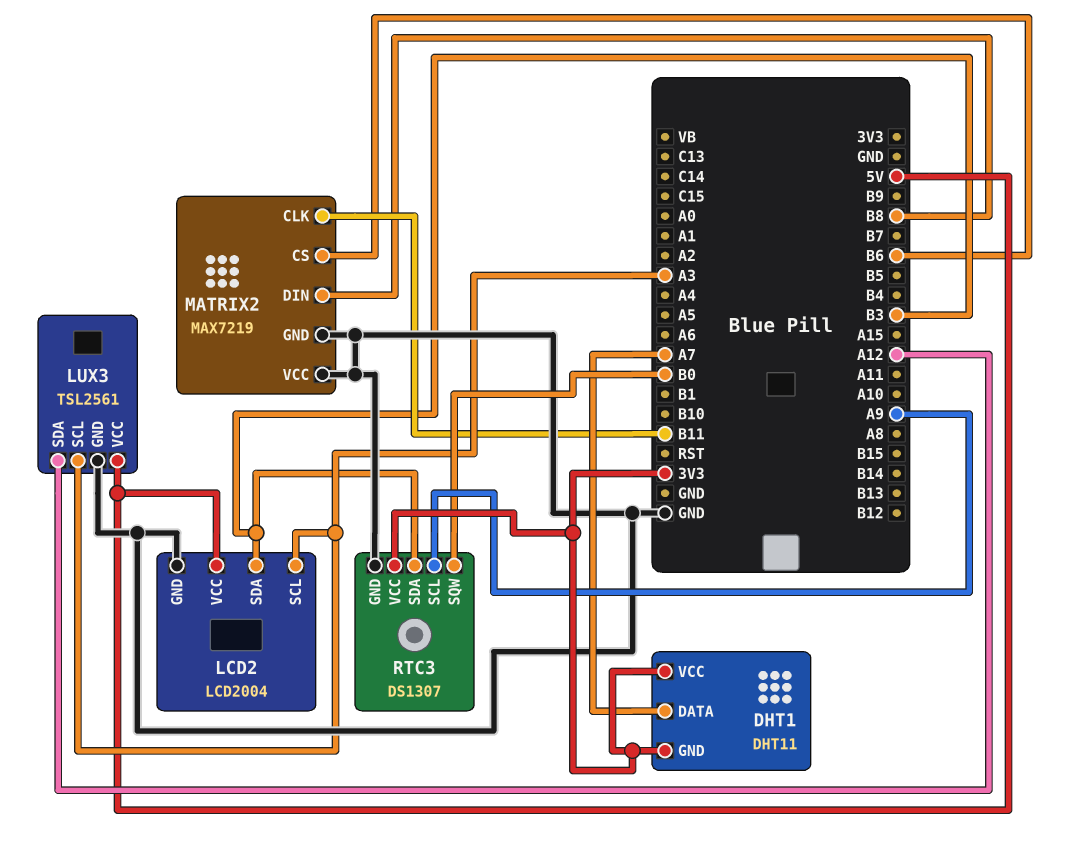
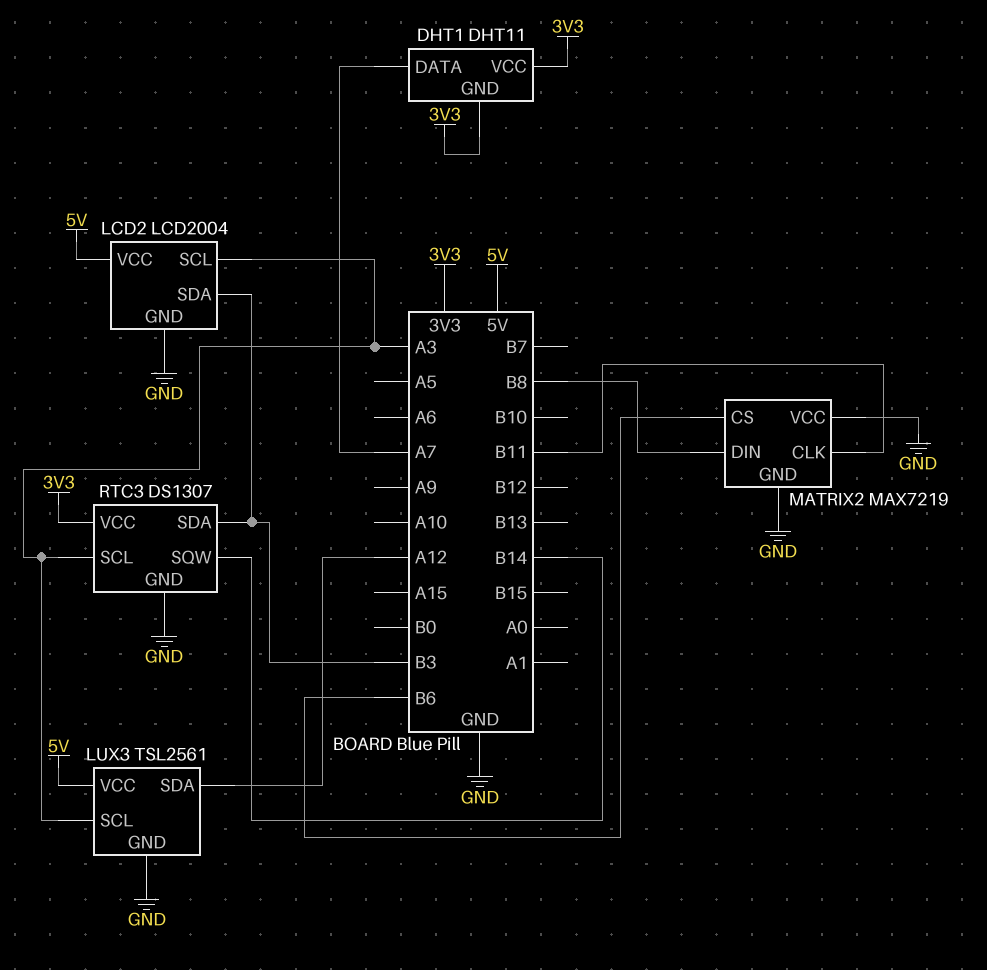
RTC3 pin SCL: A9 -> A3
RTC3 pin SQW: B0 -> B14

